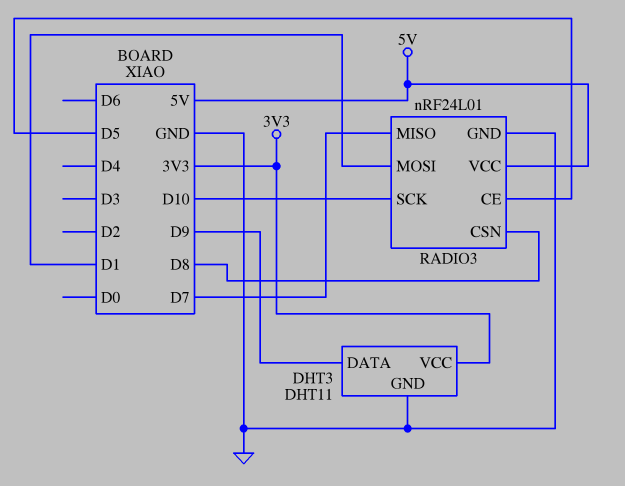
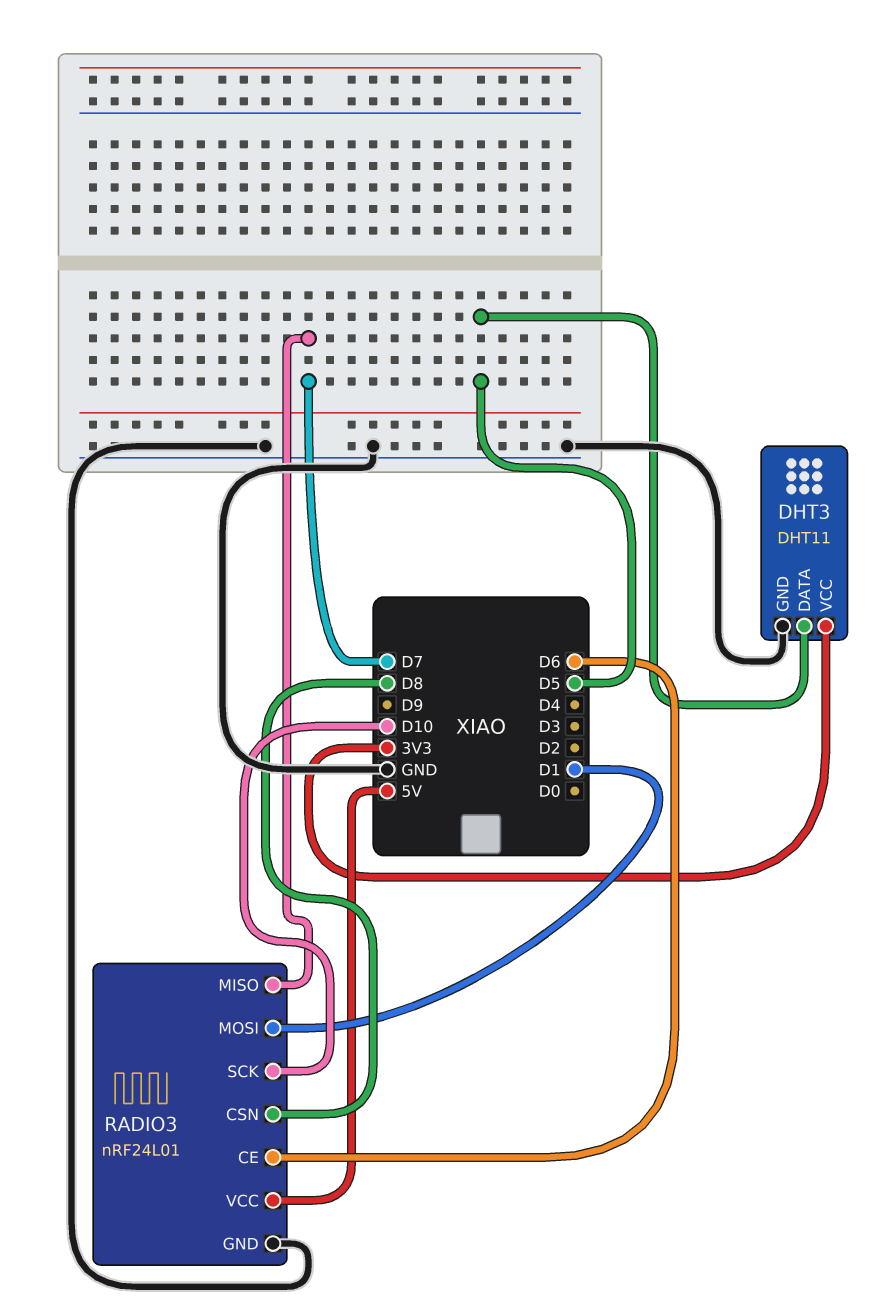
DHT3 pin DATA: D9 -> D5
RADIO3 pin CE: D5 -> D6

